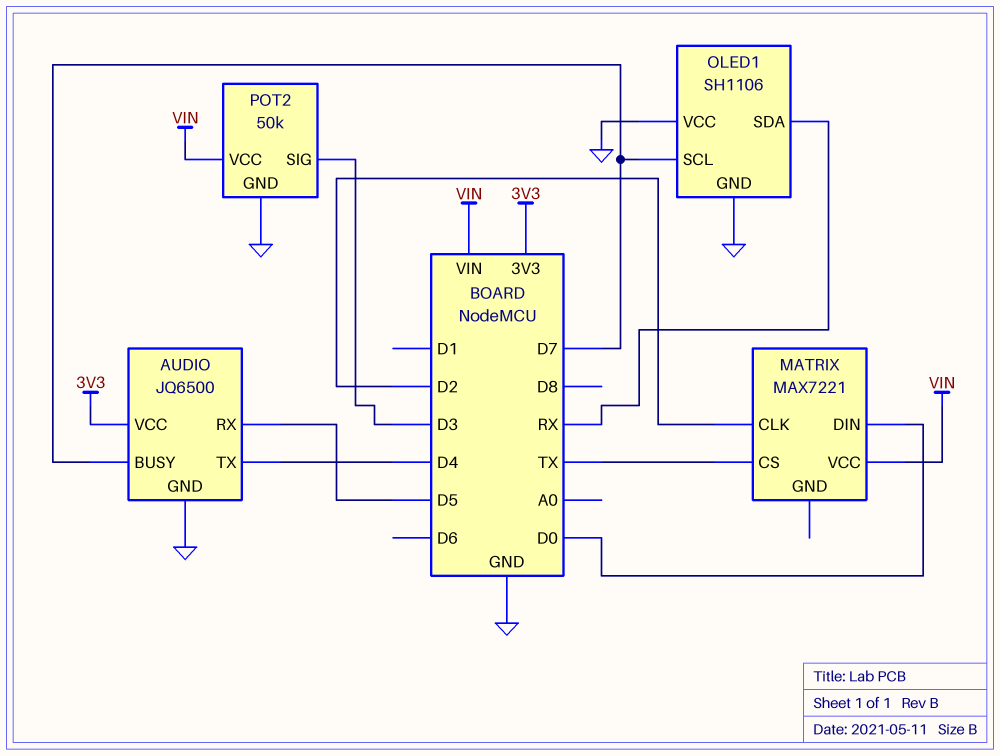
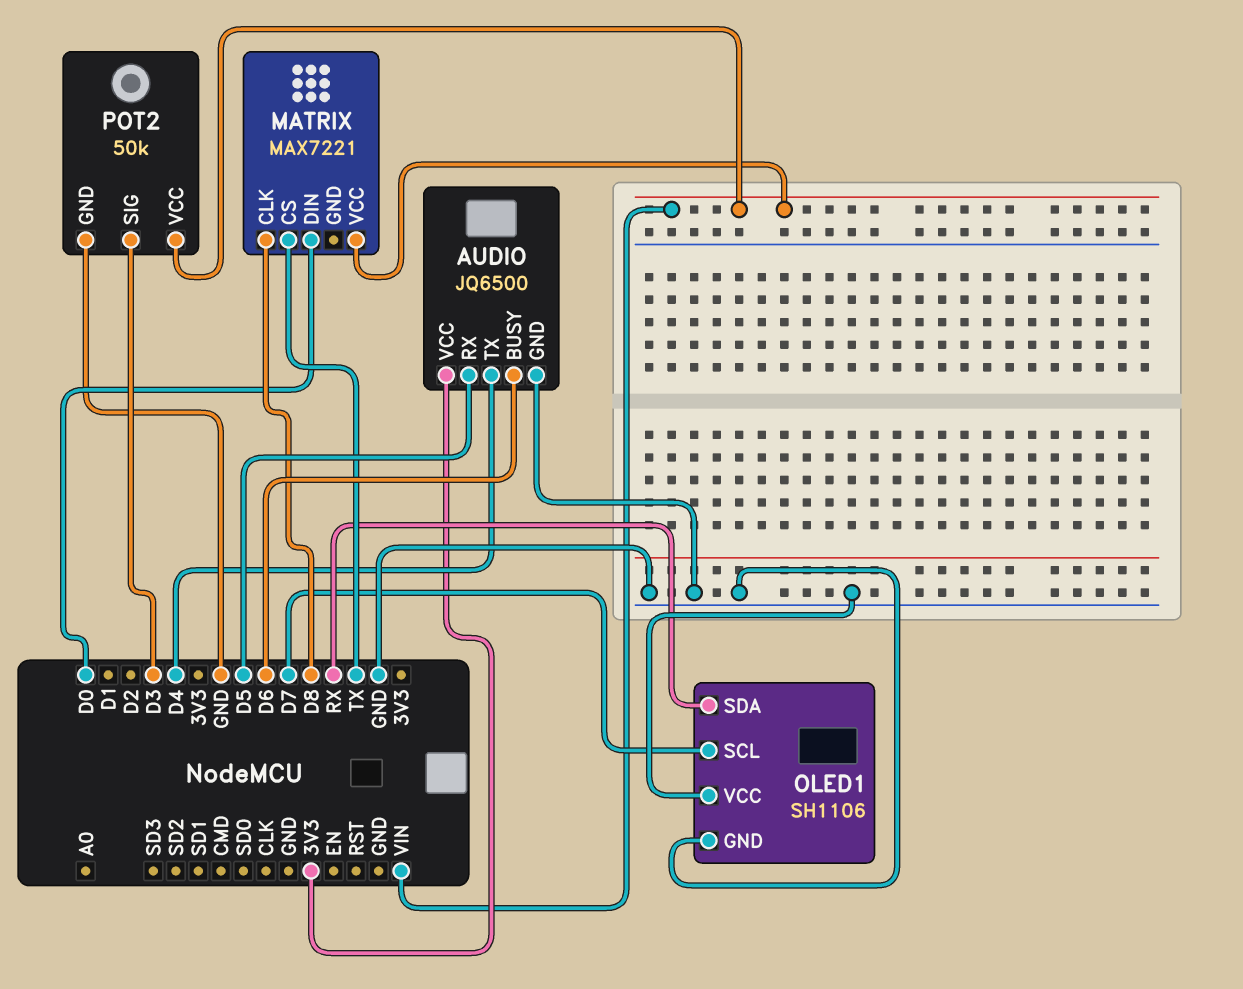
AUDIO pin BUSY: D7 -> D6
MATRIX pin CLK: D2 -> D8

